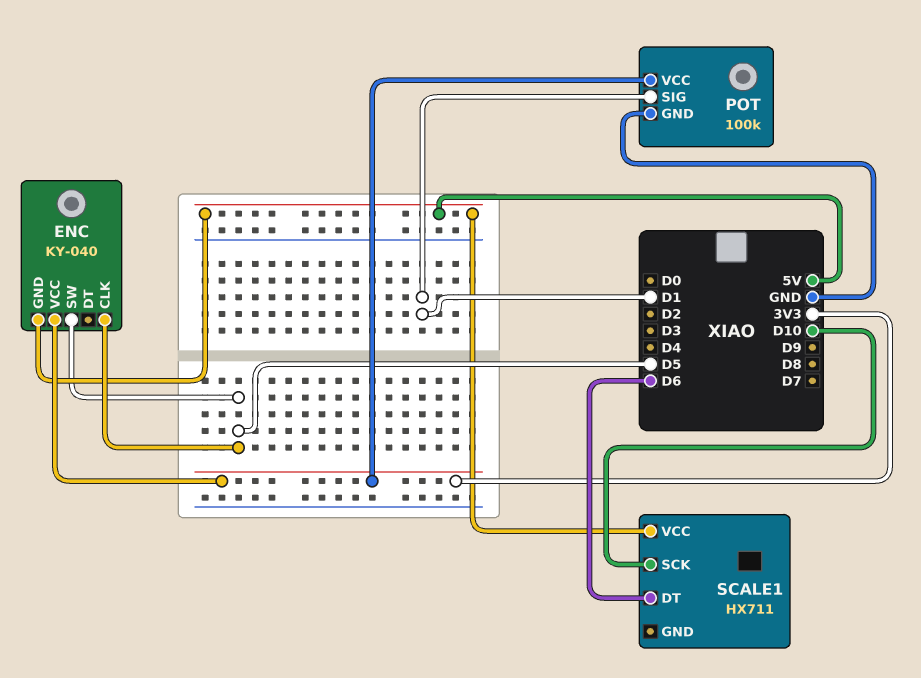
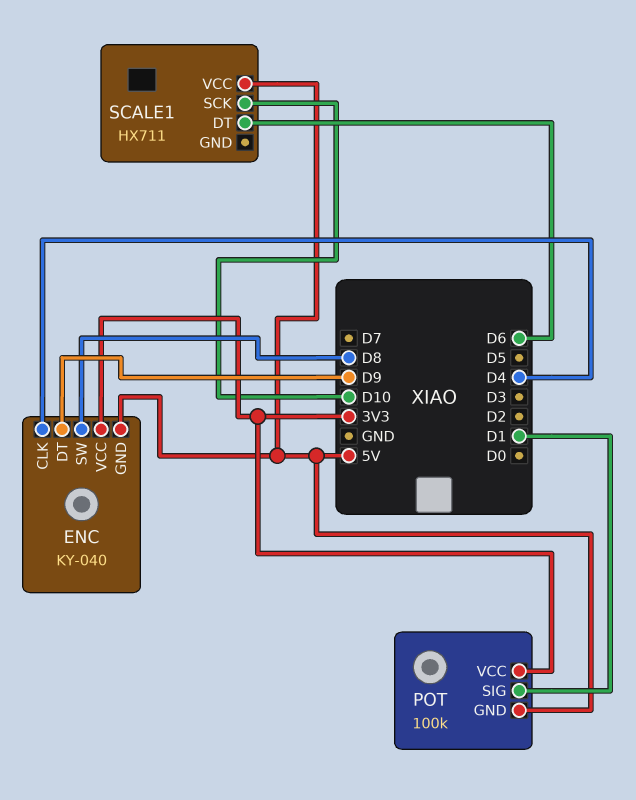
ENC pin CLK: D5 -> D4
ENC pin DT: none -> D9
ENC pin SW: D5 -> D8
POT pin GND: GND -> 5V

